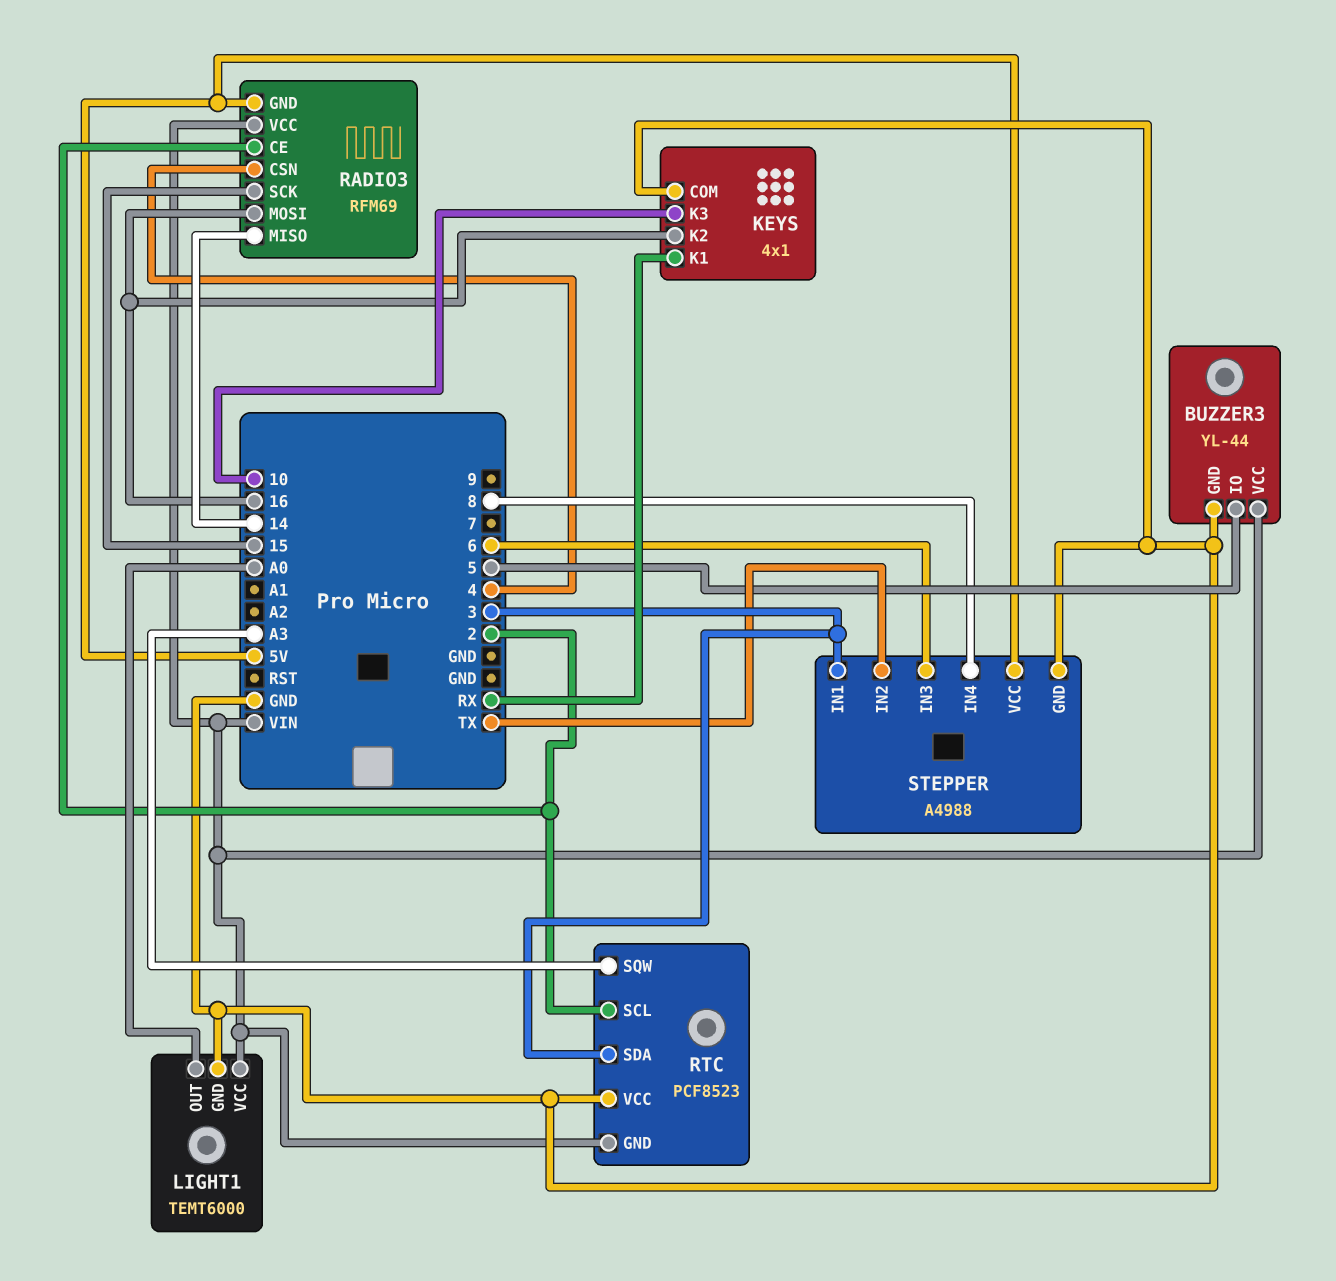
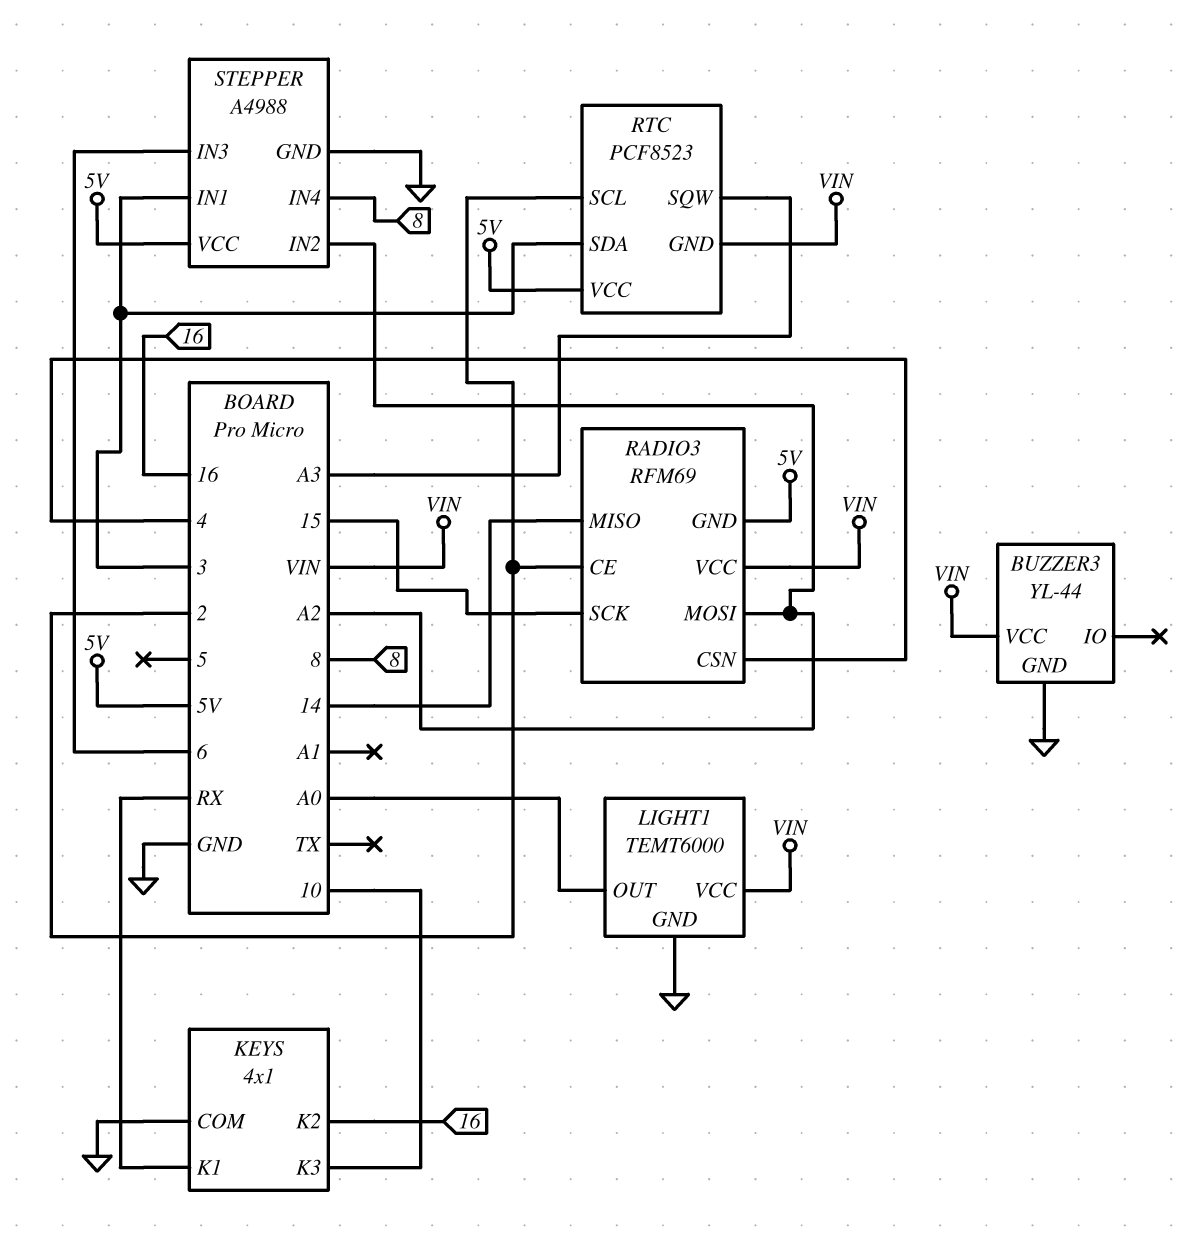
BUZZER3 pin IO: 5 -> none
RADIO3 pin MOSI: 16 -> A2
RTC pin VCC: GND -> 5V
STEPPER pin IN2: TX -> A2

